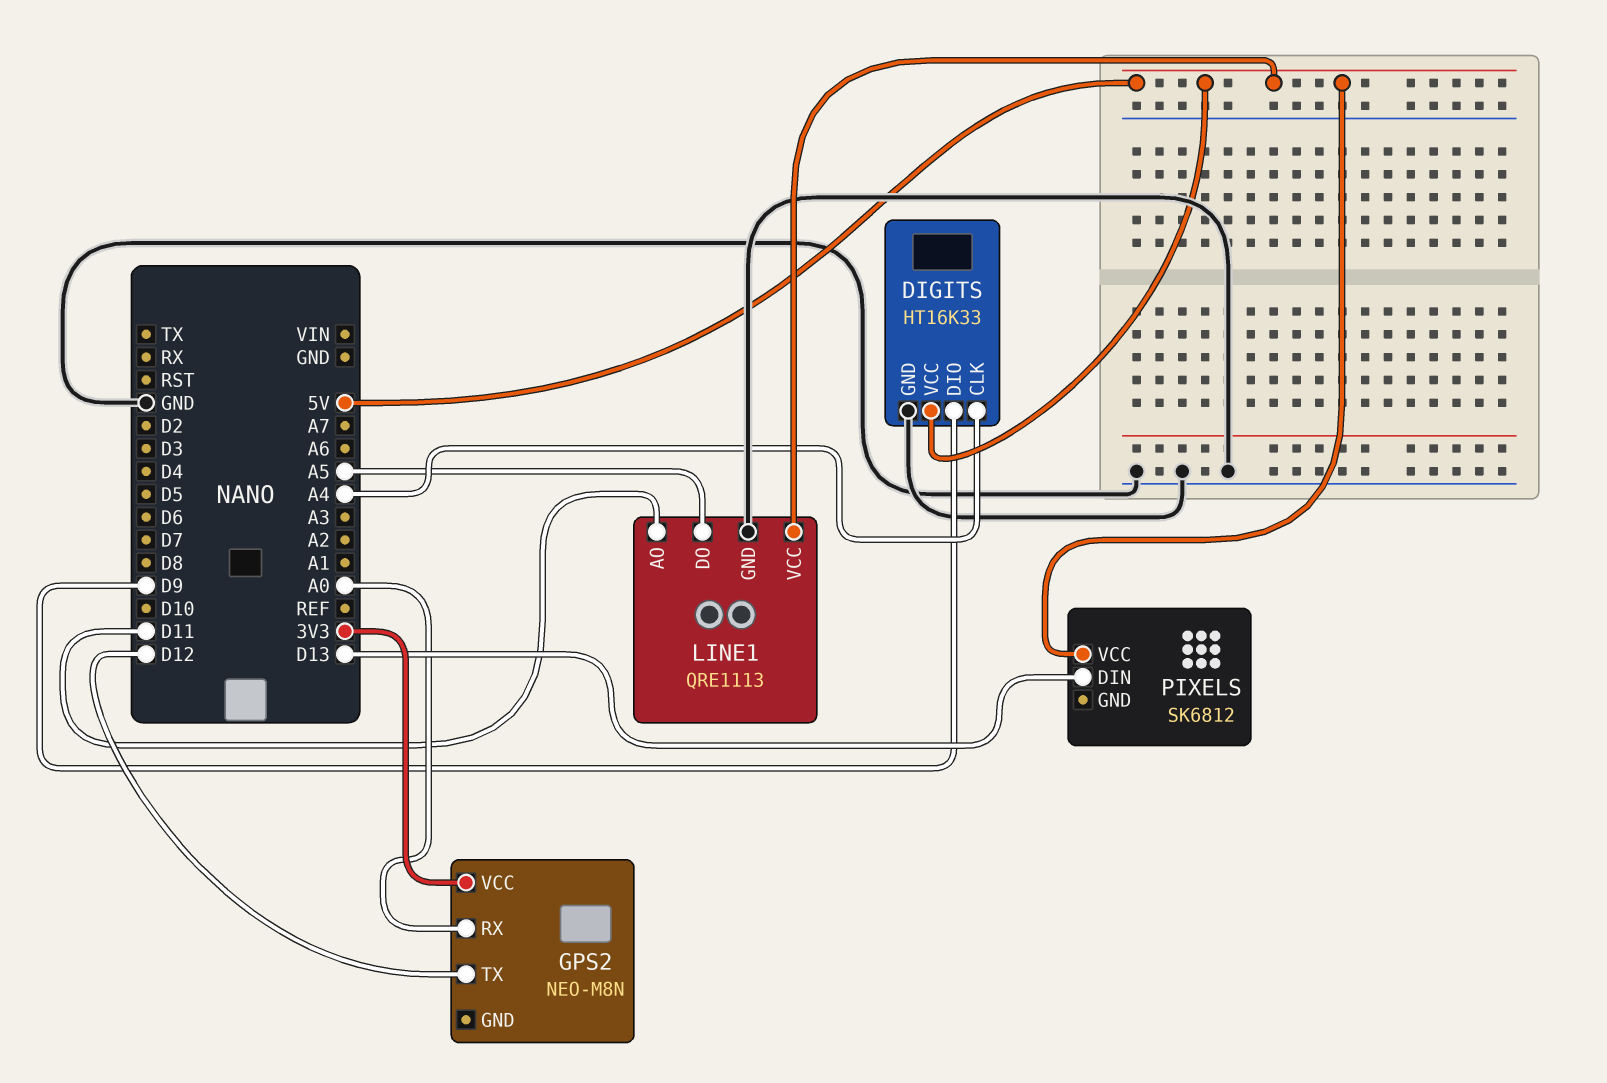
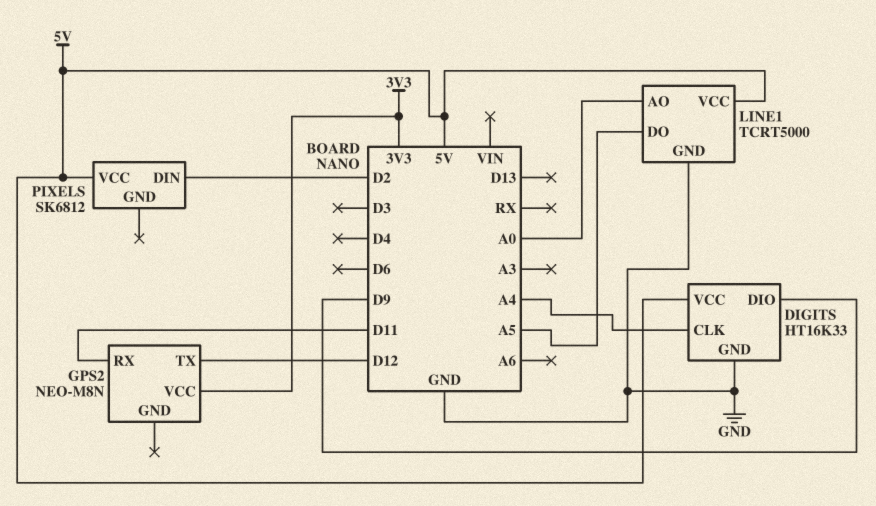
GPS2 pin RX: A0 -> D11
LINE1: QRE1113 -> TCRT5000
LINE1 pin AO: D11 -> A0
PIXELS pin DIN: D13 -> D2

